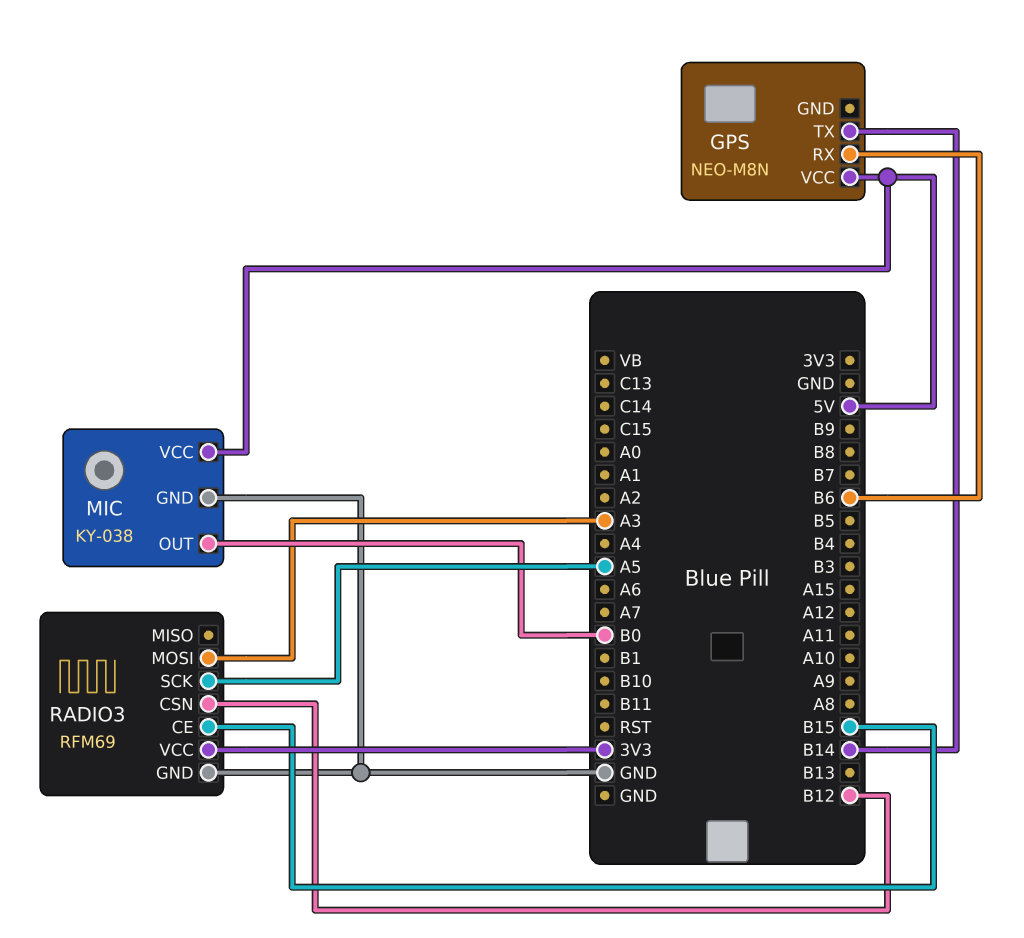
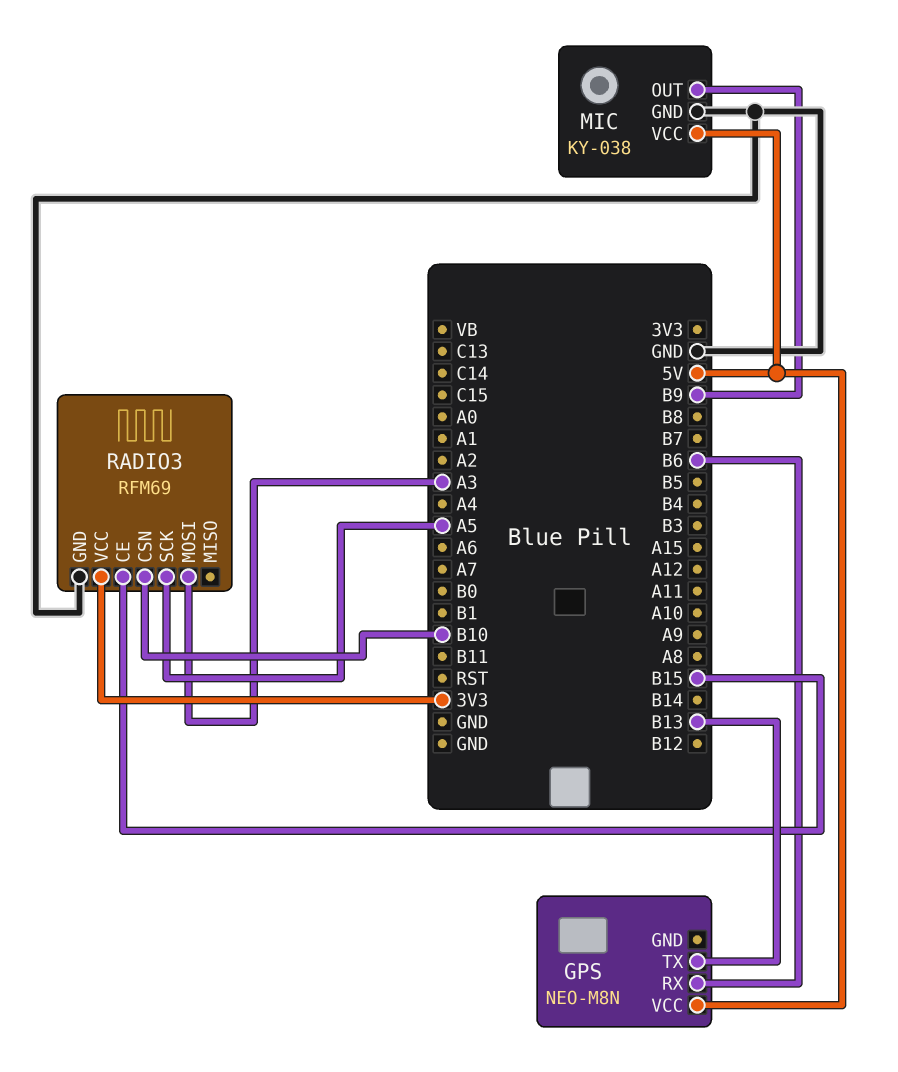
GPS pin TX: B14 -> B13
MIC pin OUT: B0 -> B9
RADIO3 pin CSN: B12 -> B10

